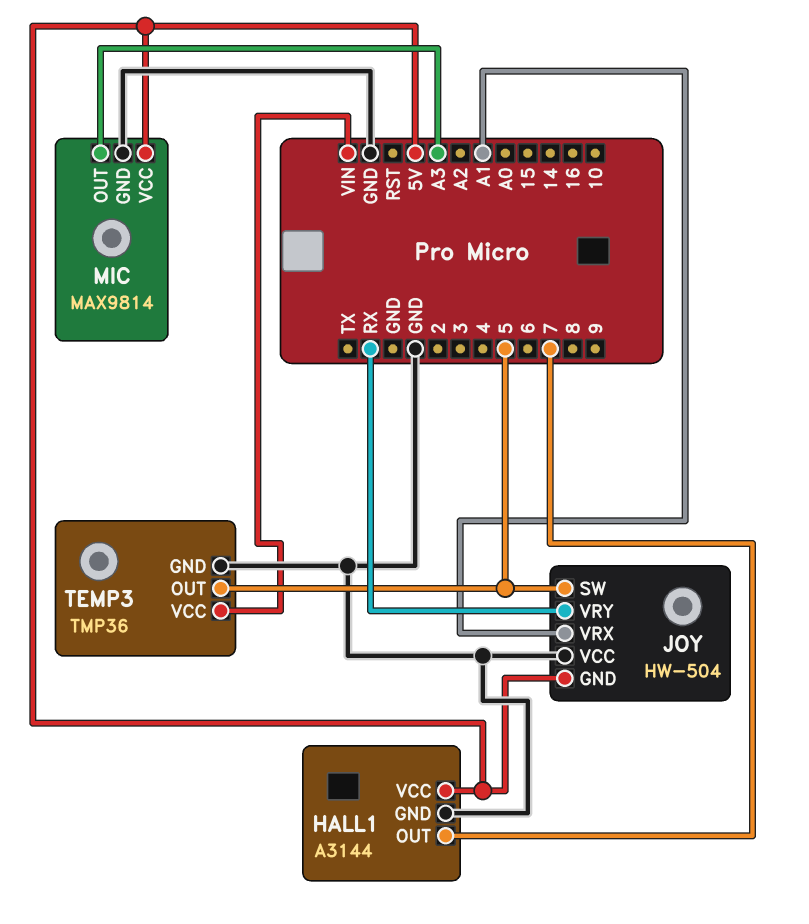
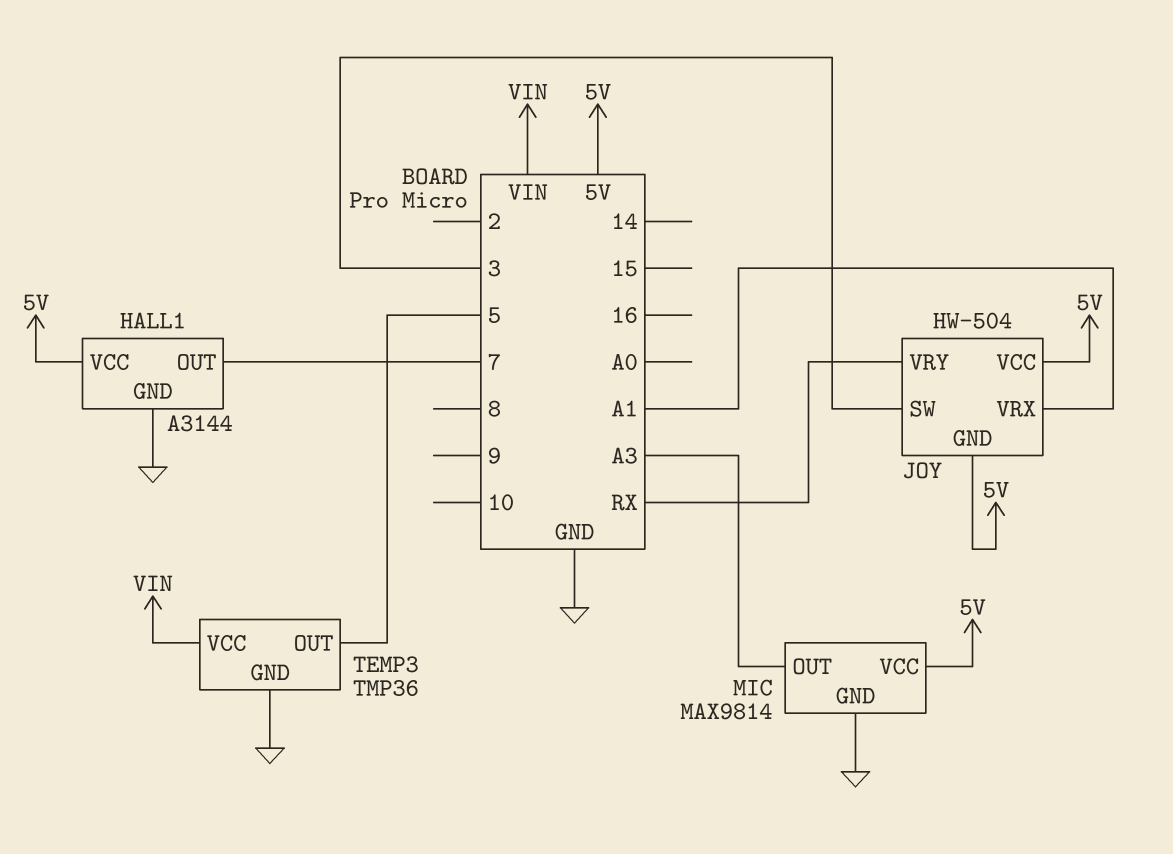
JOY pin SW: 5 -> 3
JOY pin VCC: GND -> 5V

